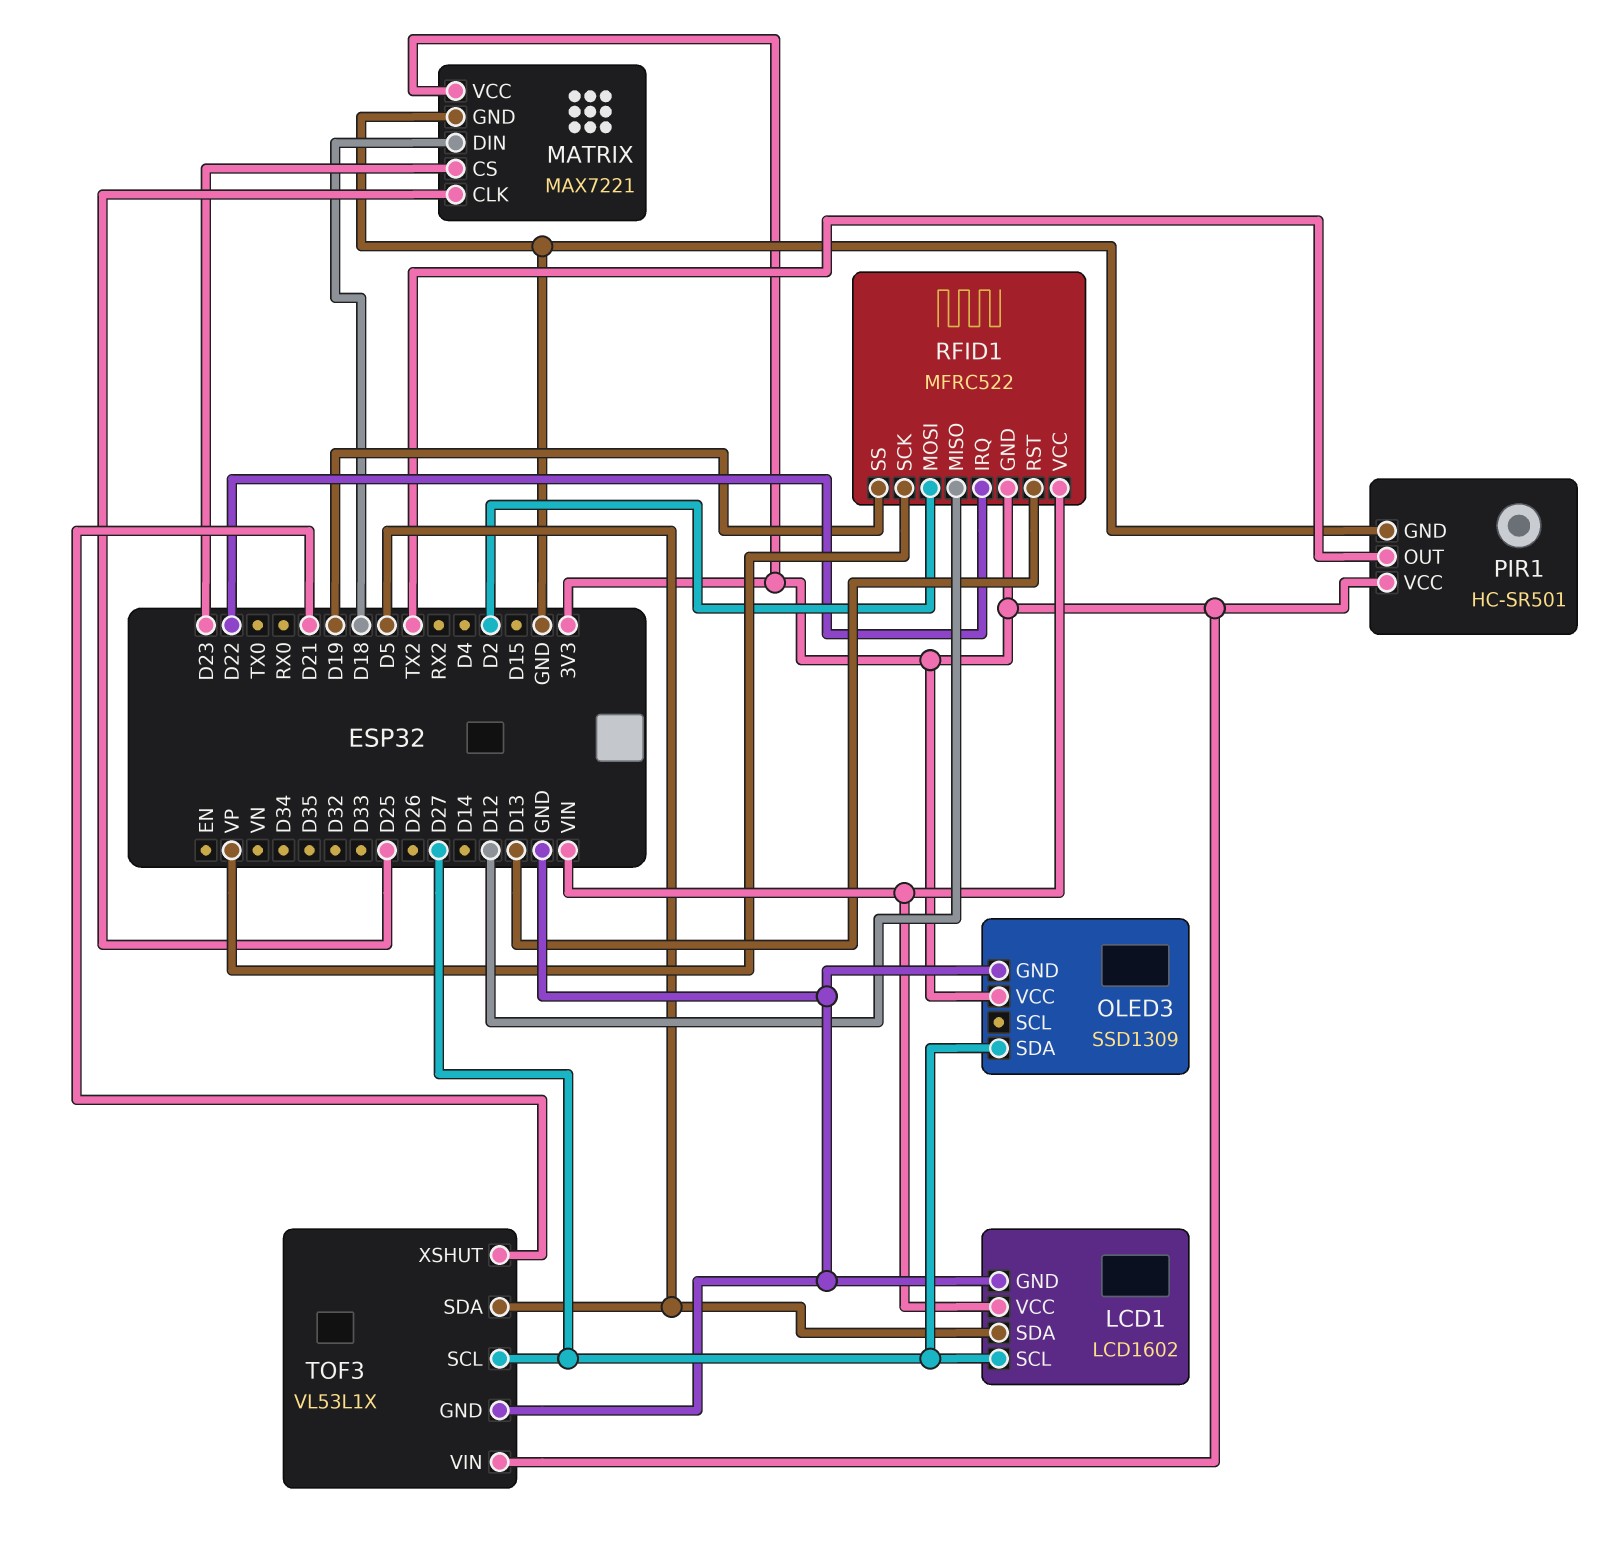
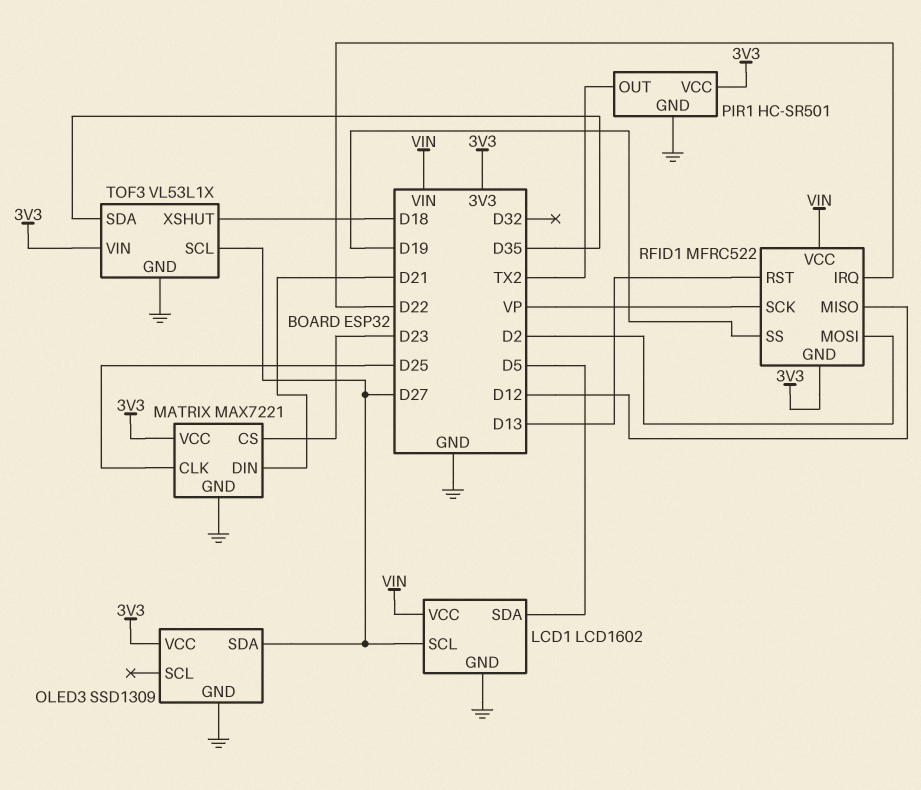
MATRIX pin DIN: D18 -> D21
TOF3 pin SDA: D5 -> D35
TOF3 pin XSHUT: D21 -> D18

